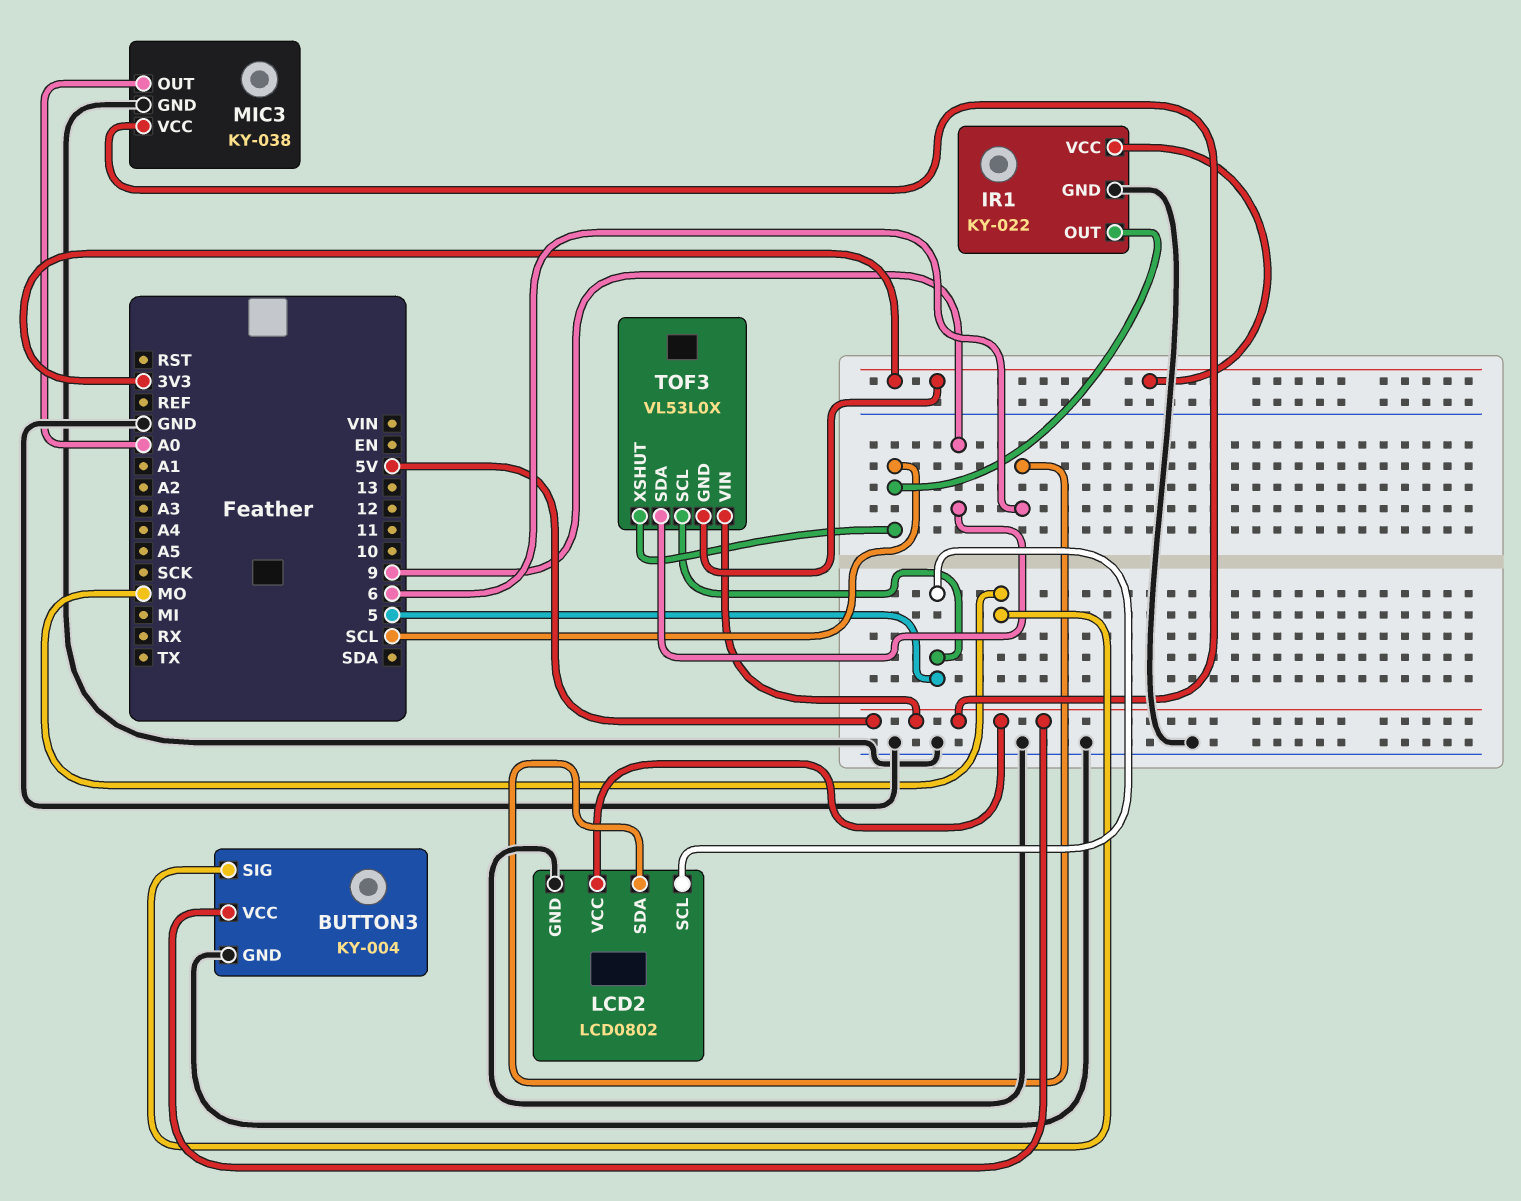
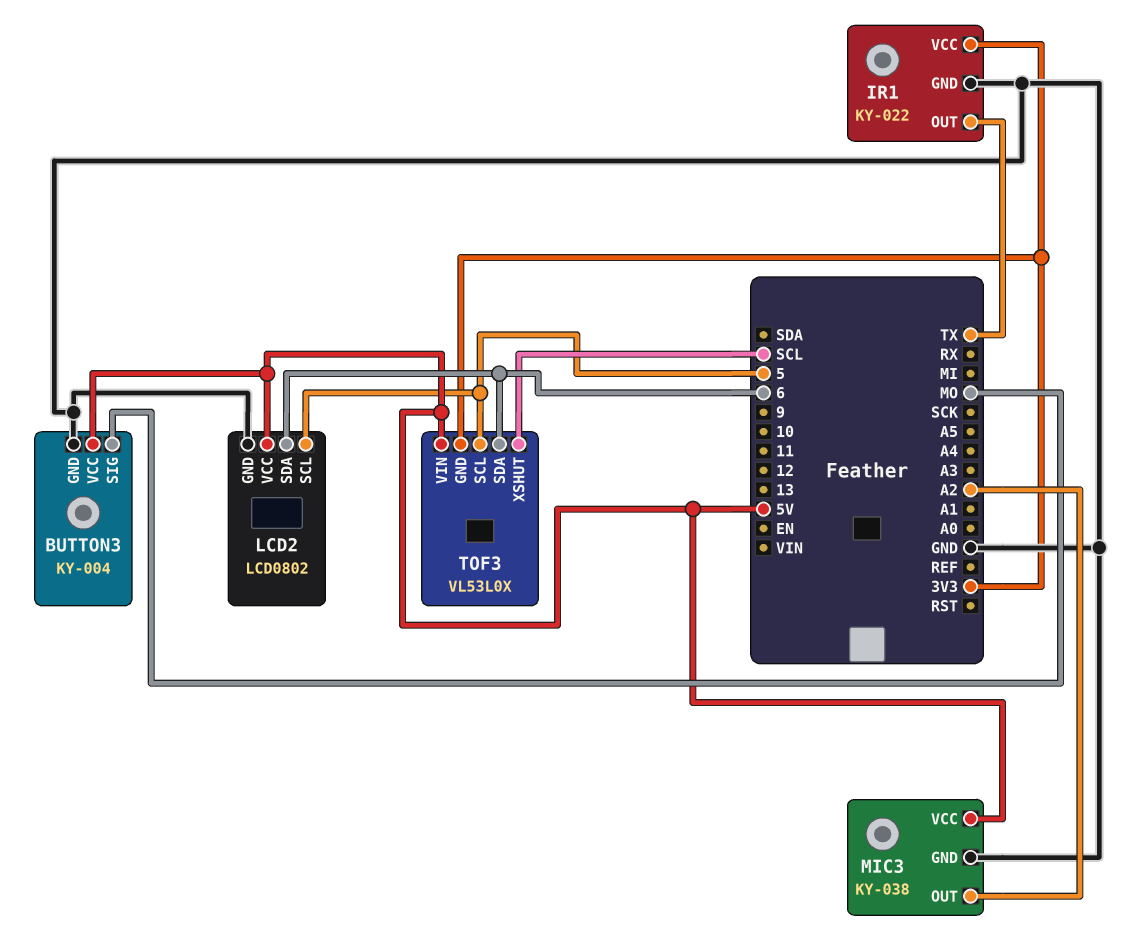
IR1 pin OUT: SCL -> TX
MIC3 pin OUT: A0 -> A2
TOF3 pin SDA: 9 -> 6

